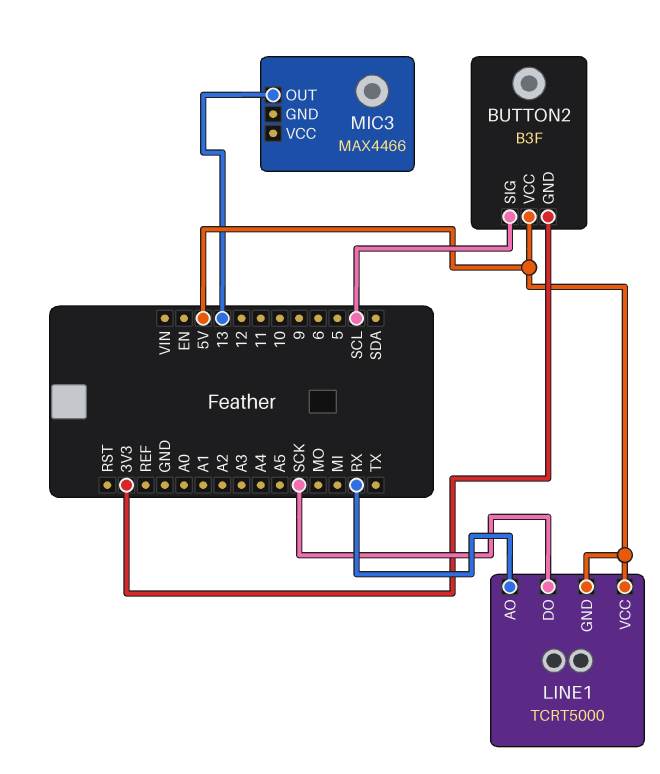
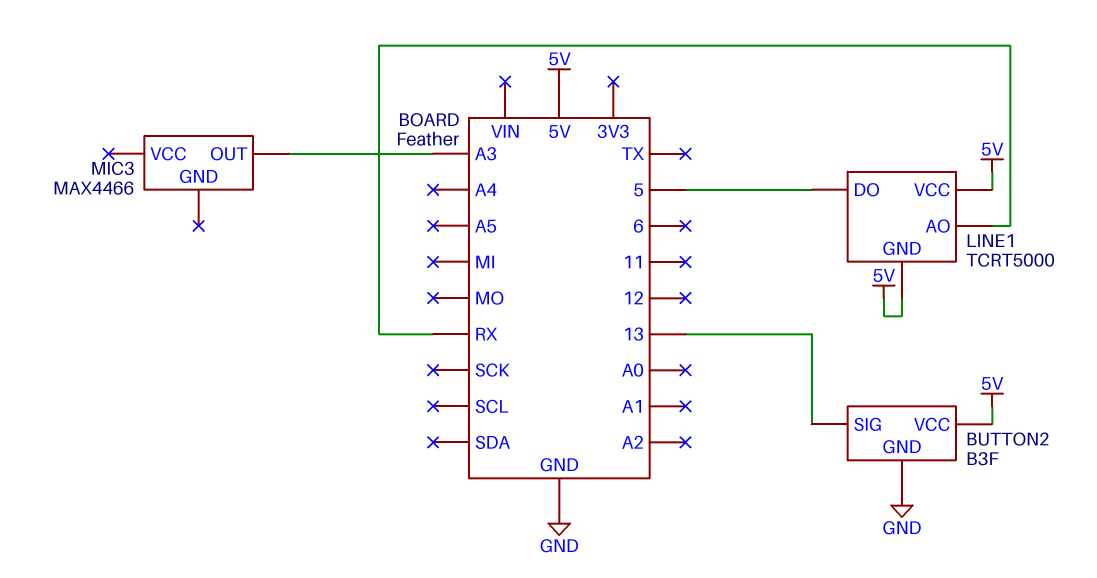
BUTTON2 pin GND: 3V3 -> GND
BUTTON2 pin SIG: SCL -> 13
LINE1 pin DO: SCK -> 5
MIC3 pin OUT: 13 -> A3

